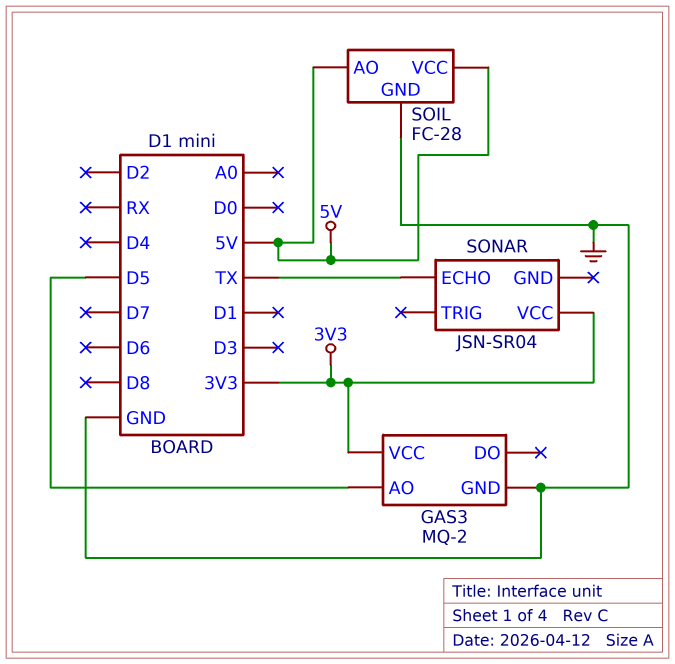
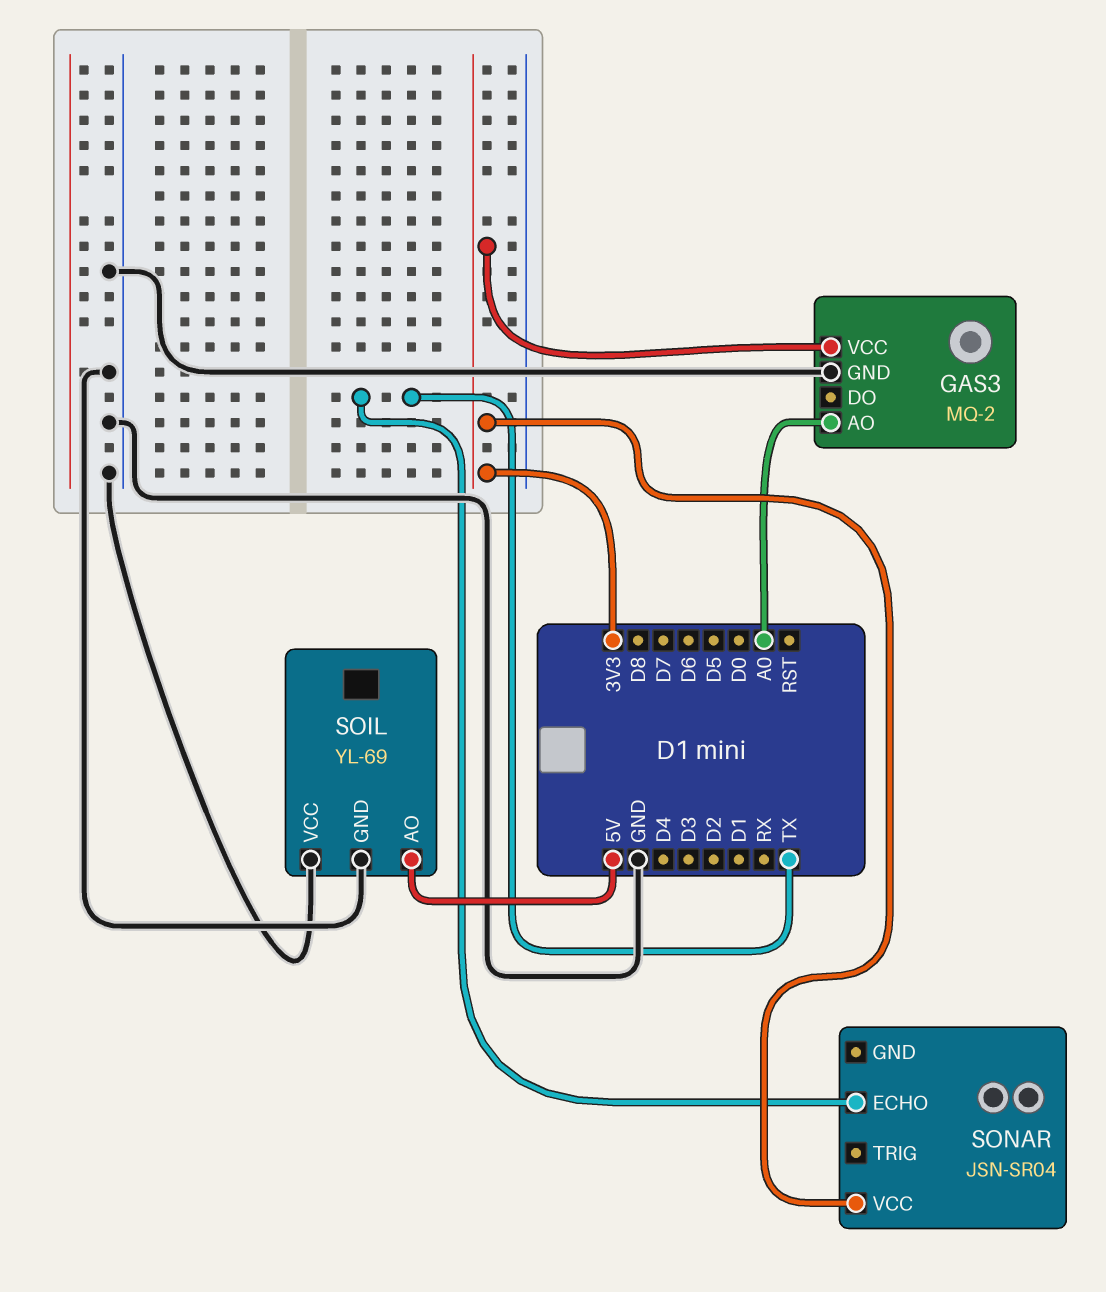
GAS3 pin AO: D5 -> A0
SOIL: FC-28 -> YL-69
SOIL pin VCC: 5V -> GND

